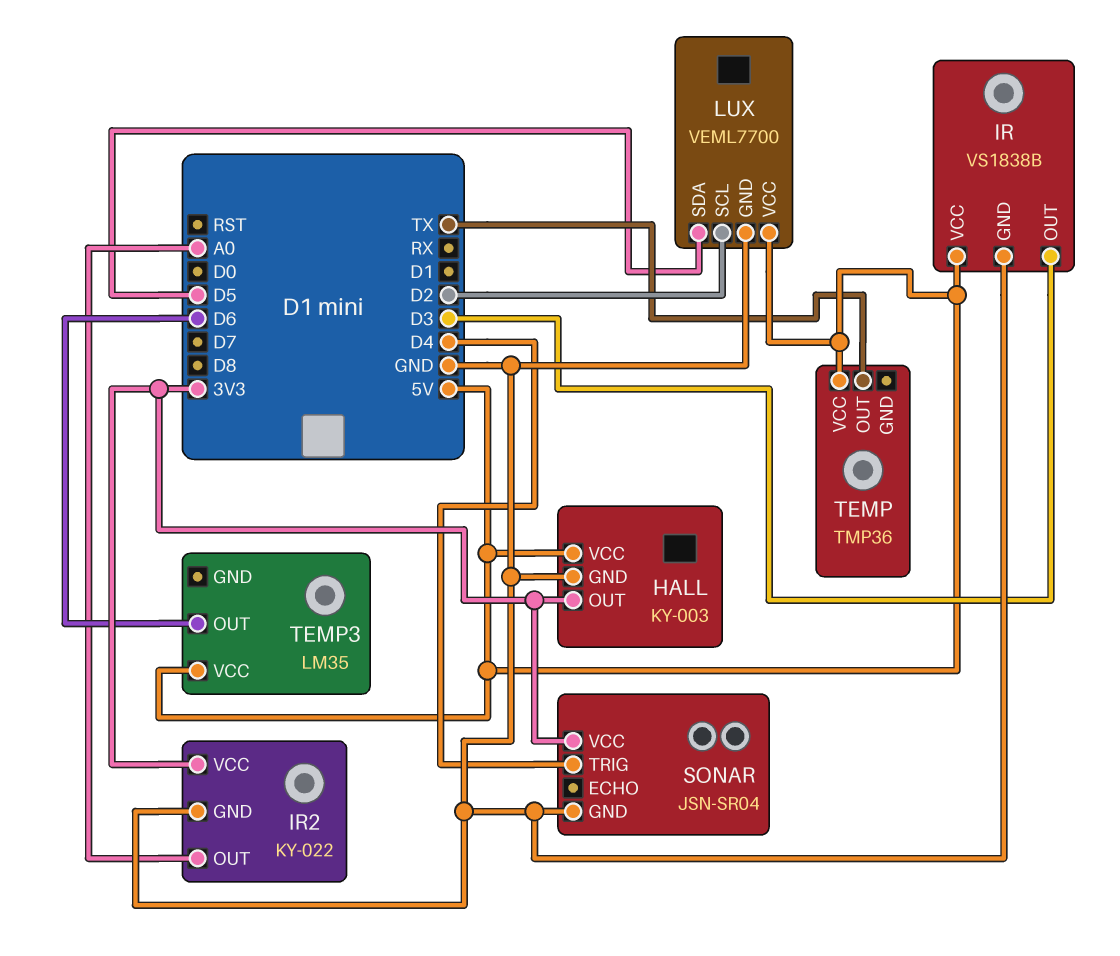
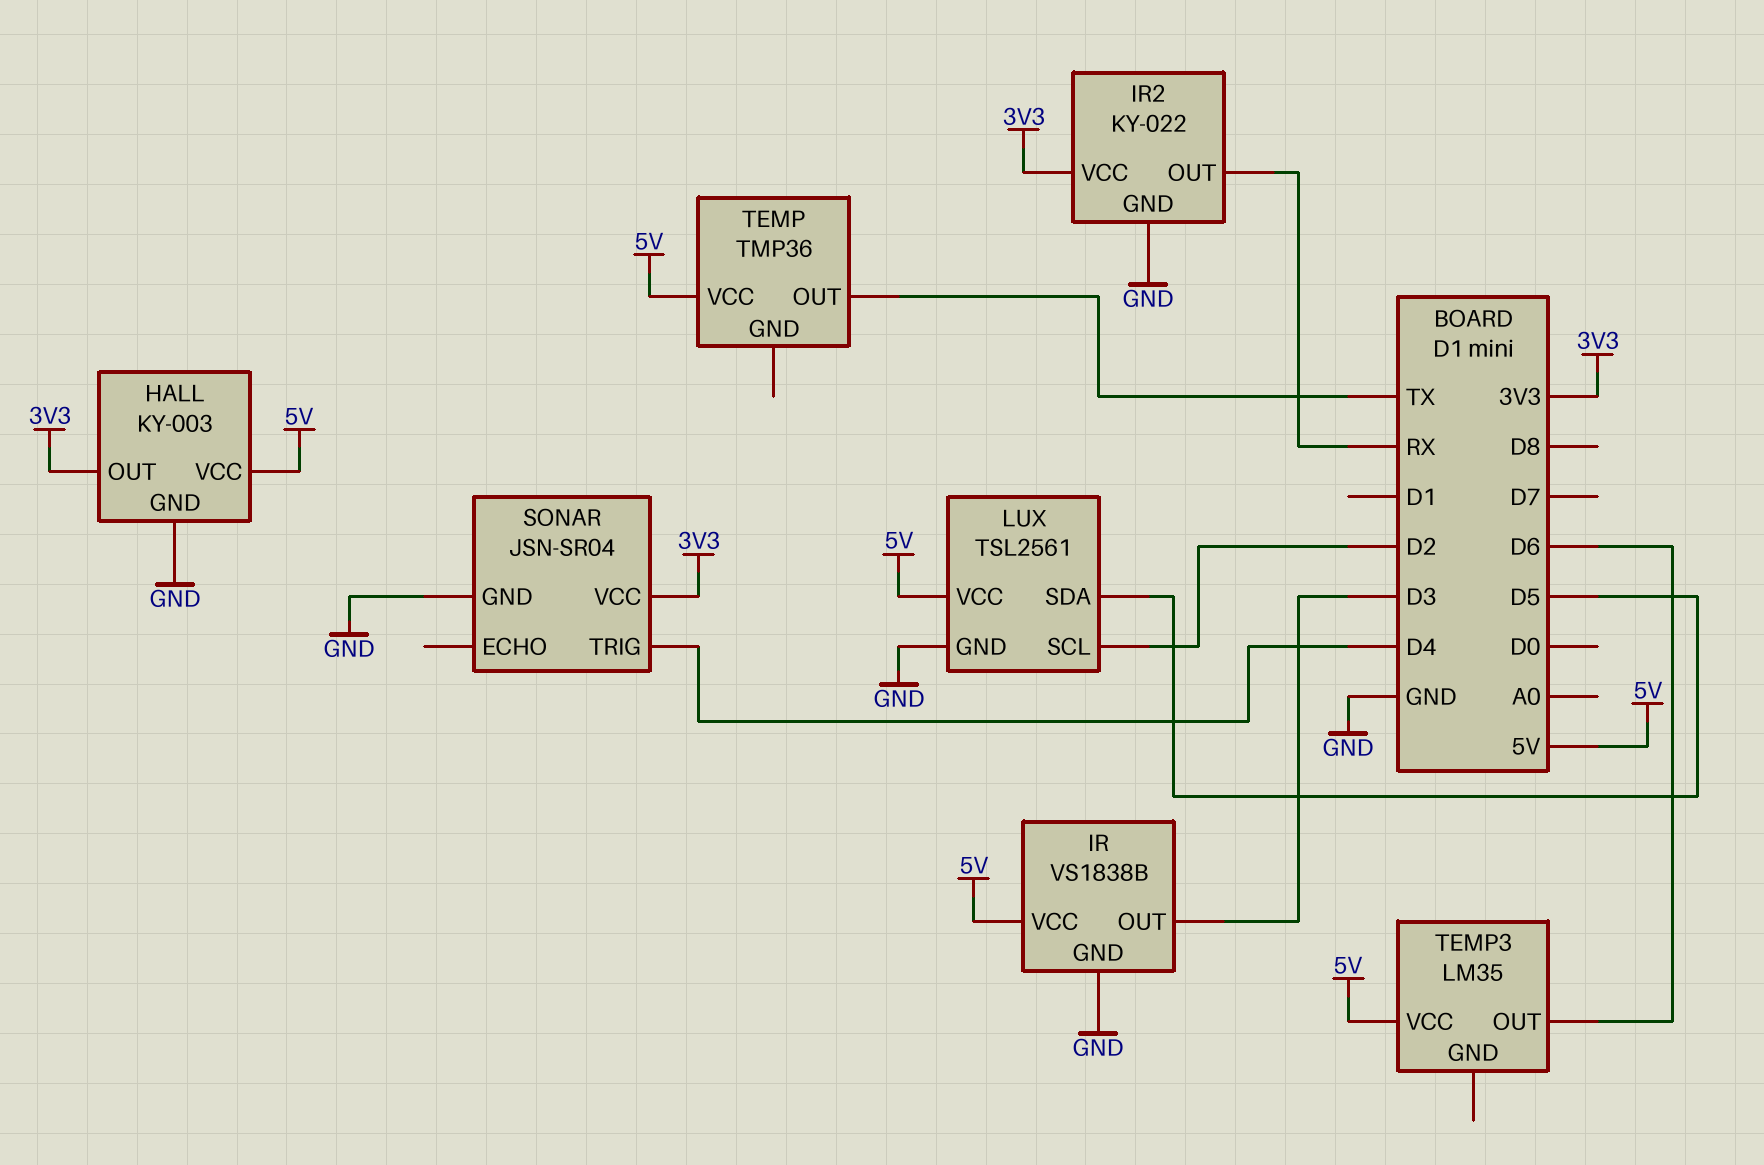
IR2 pin OUT: A0 -> RX
LUX: VEML7700 -> TSL2561

